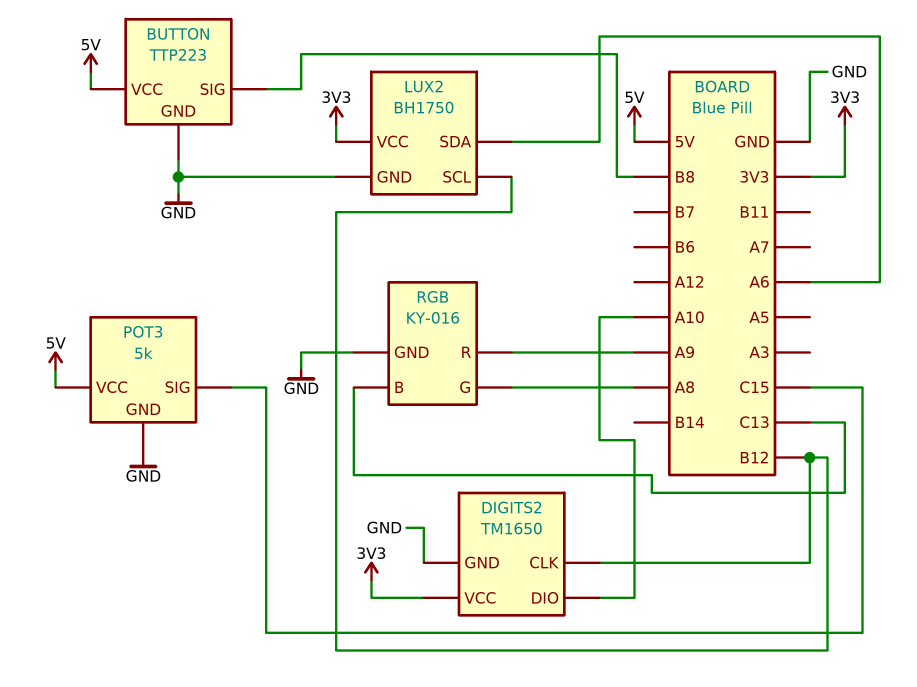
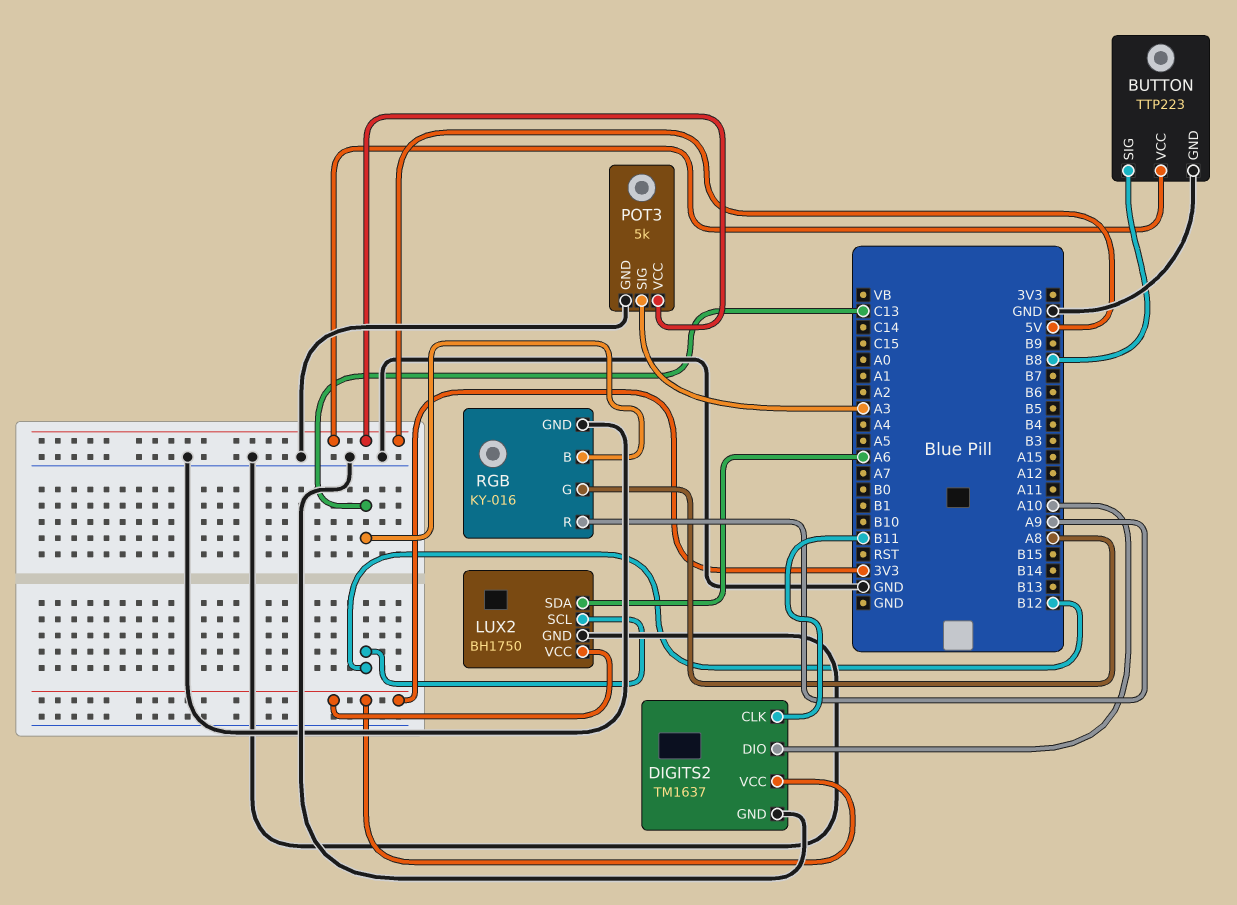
DIGITS2: TM1650 -> TM1637
DIGITS2 pin CLK: B12 -> B11
POT3 pin SIG: C15 -> A3

